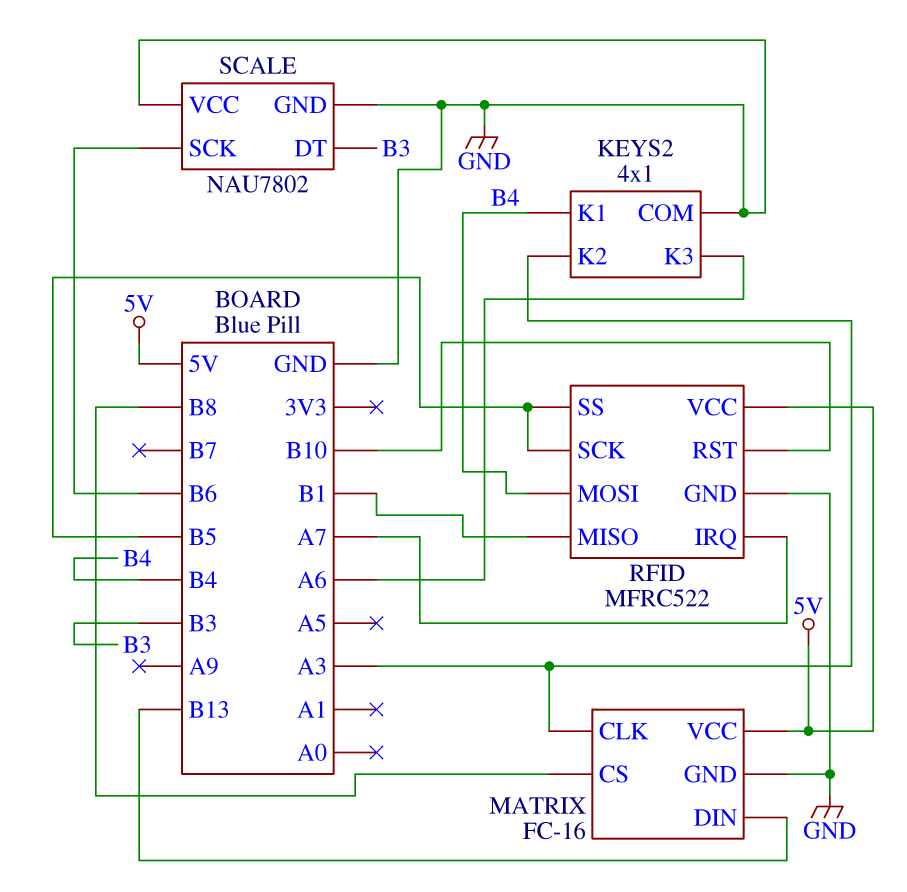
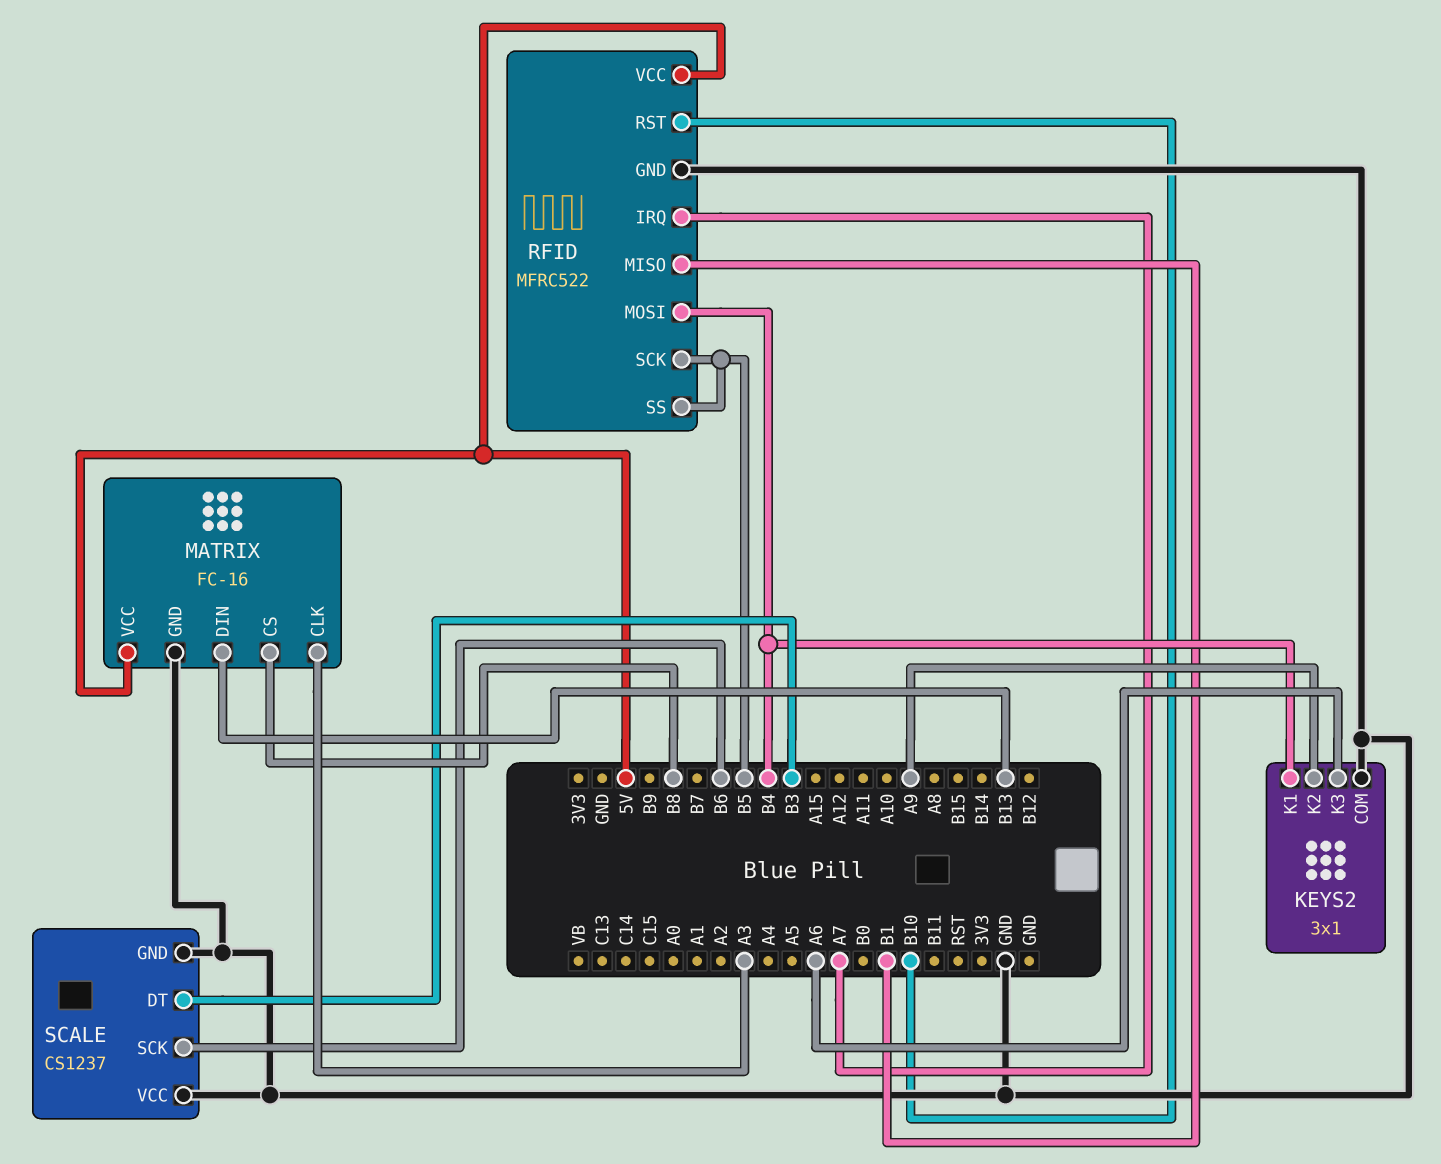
KEYS2: 4x1 -> 3x1
KEYS2 pin K2: A3 -> A9
SCALE: NAU7802 -> CS1237

